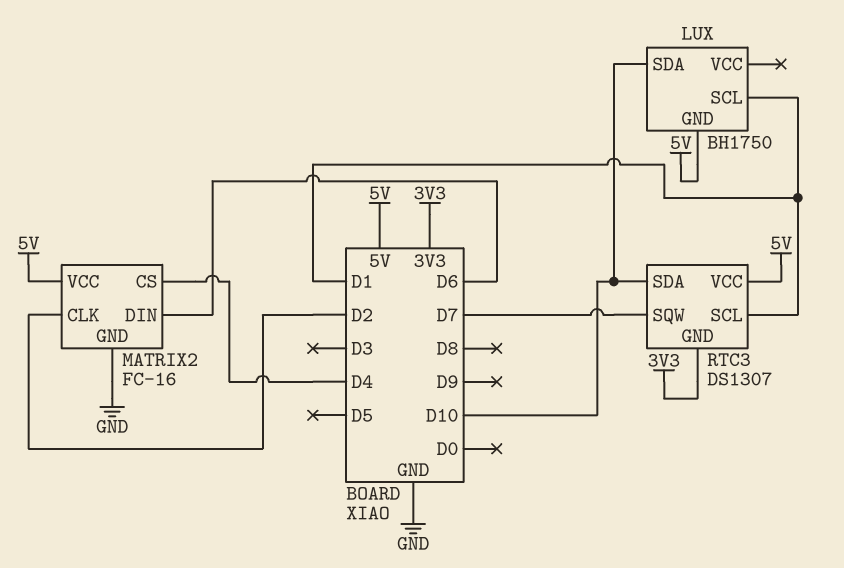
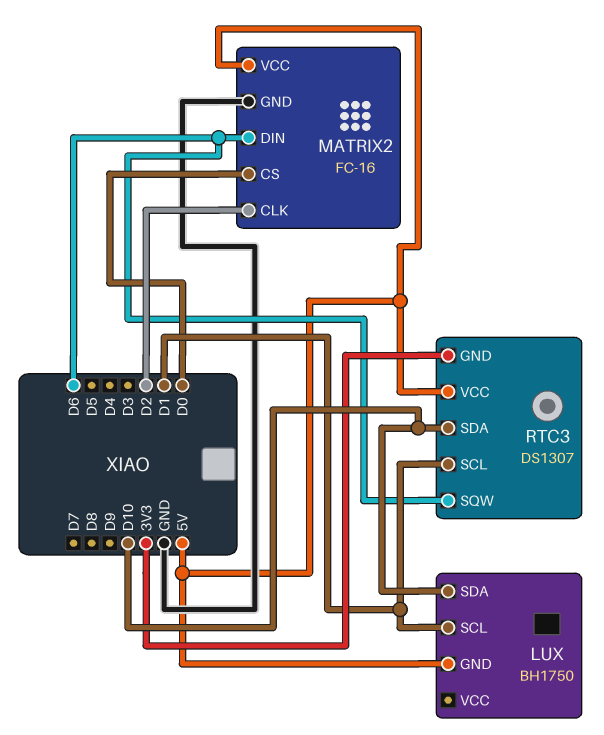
MATRIX2 pin CS: D4 -> D0
RTC3 pin SQW: D7 -> D6

